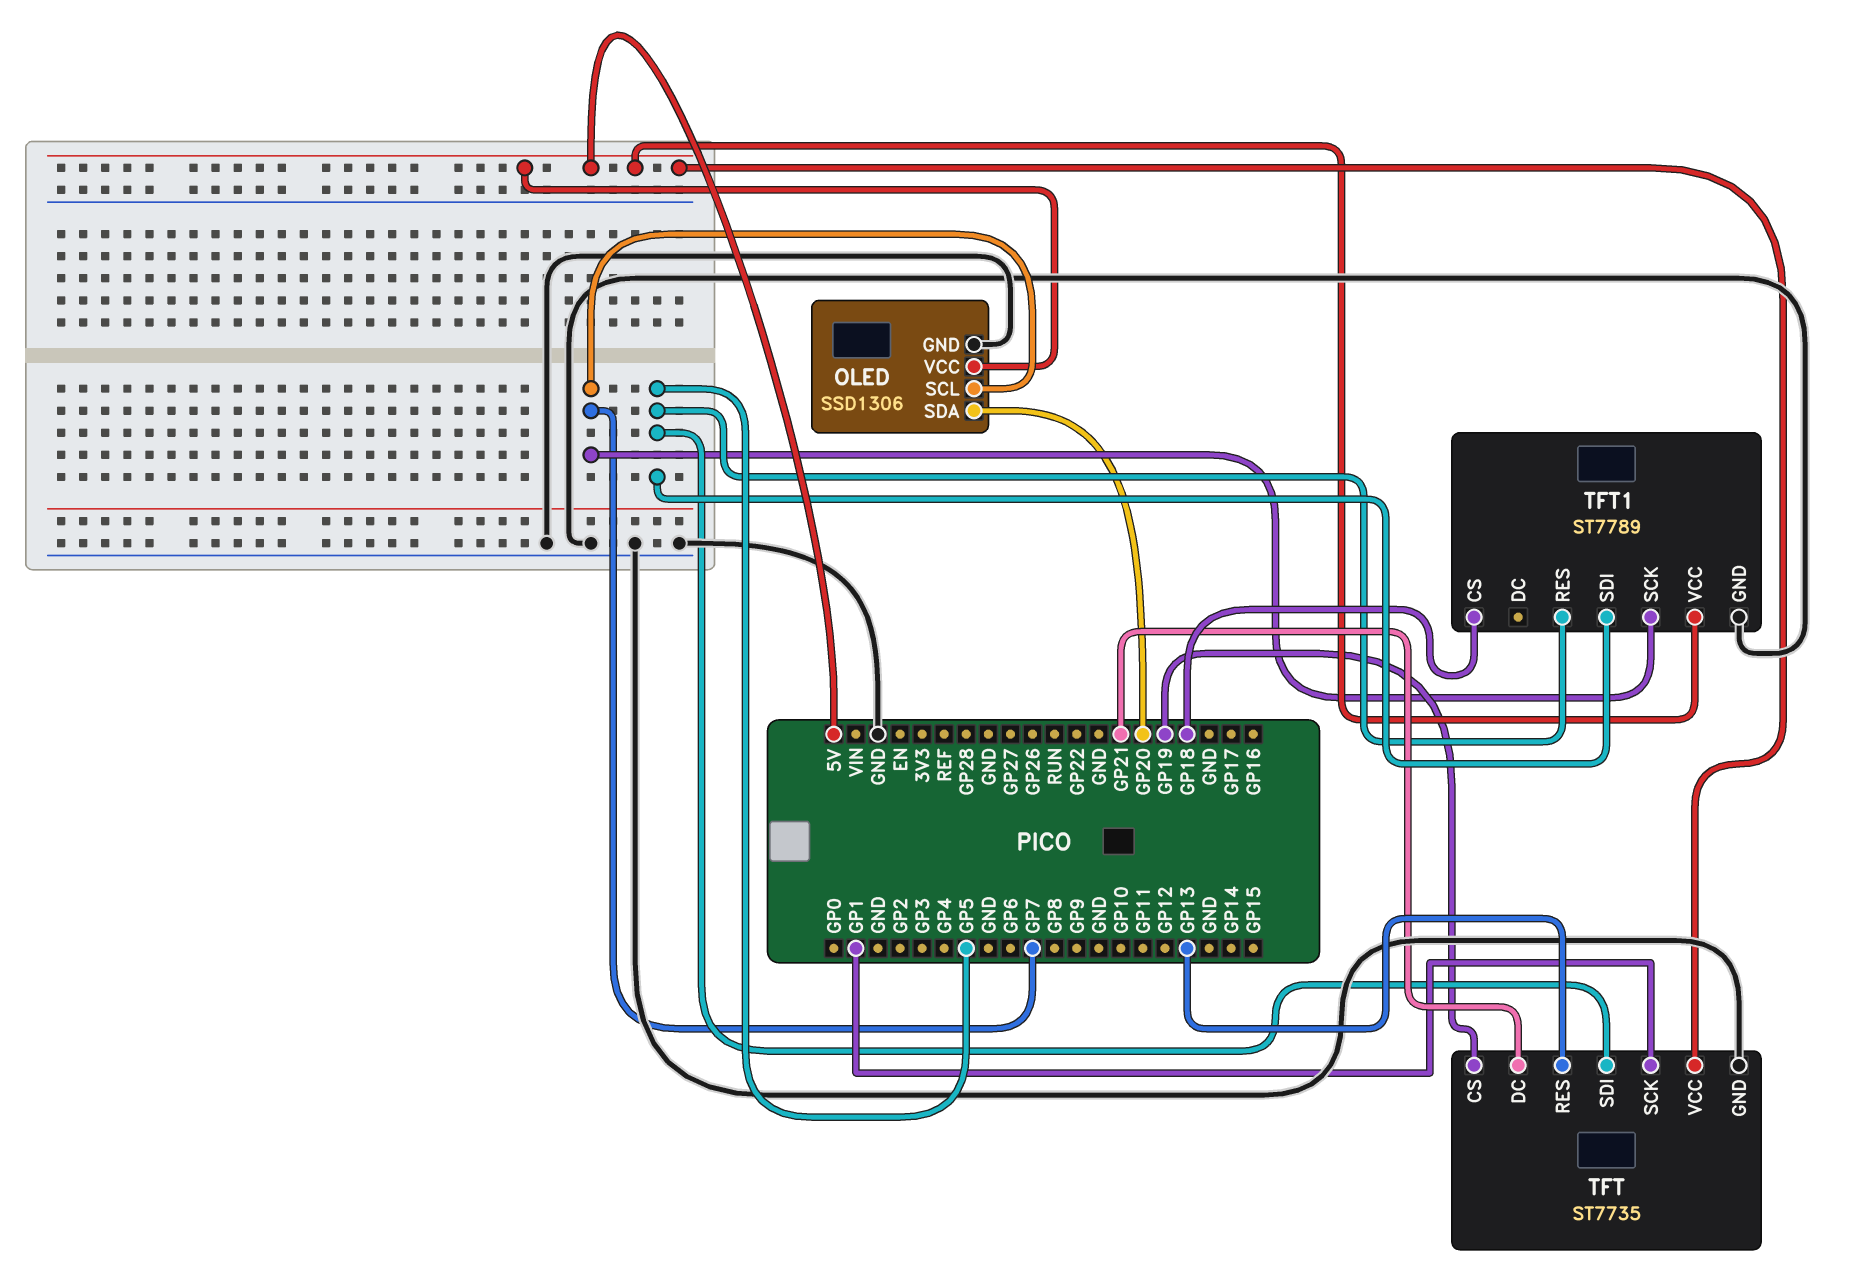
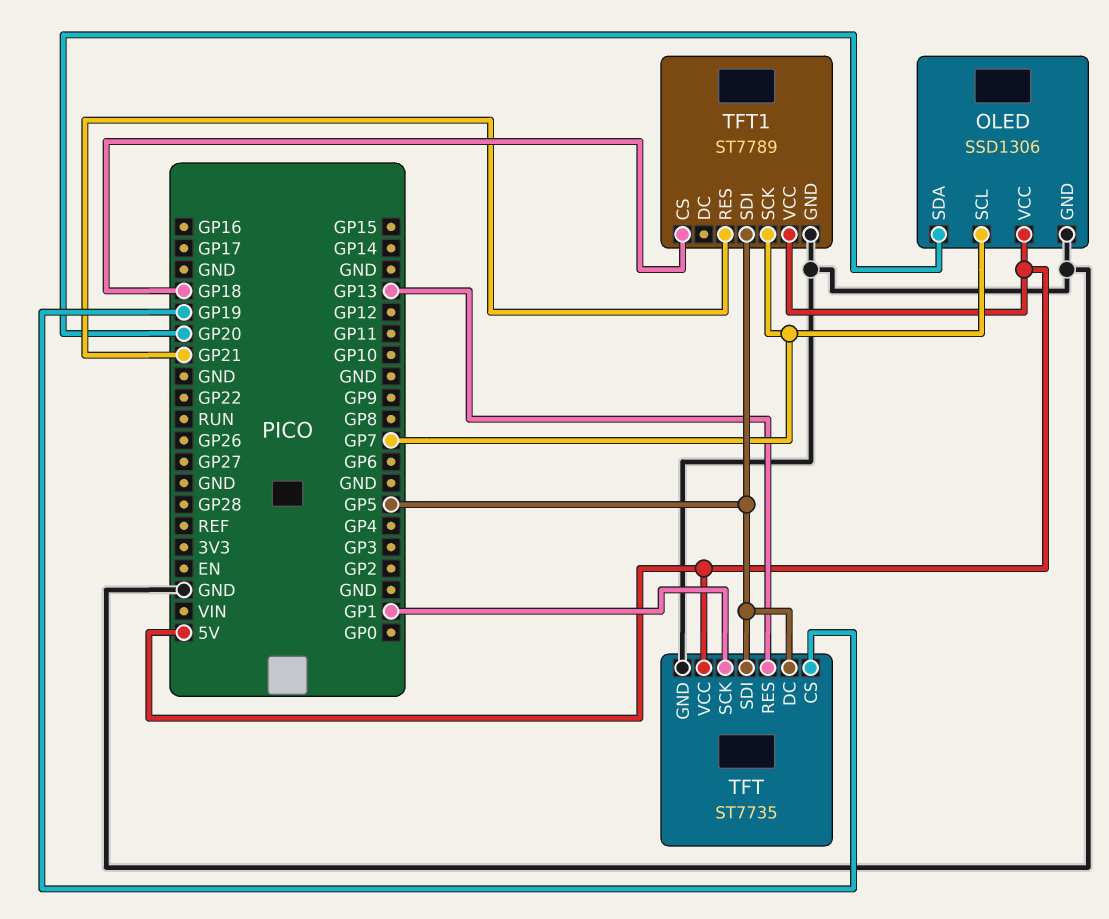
TFT pin DC: GP21 -> GP5
TFT1 pin RES: GP5 -> GP21

